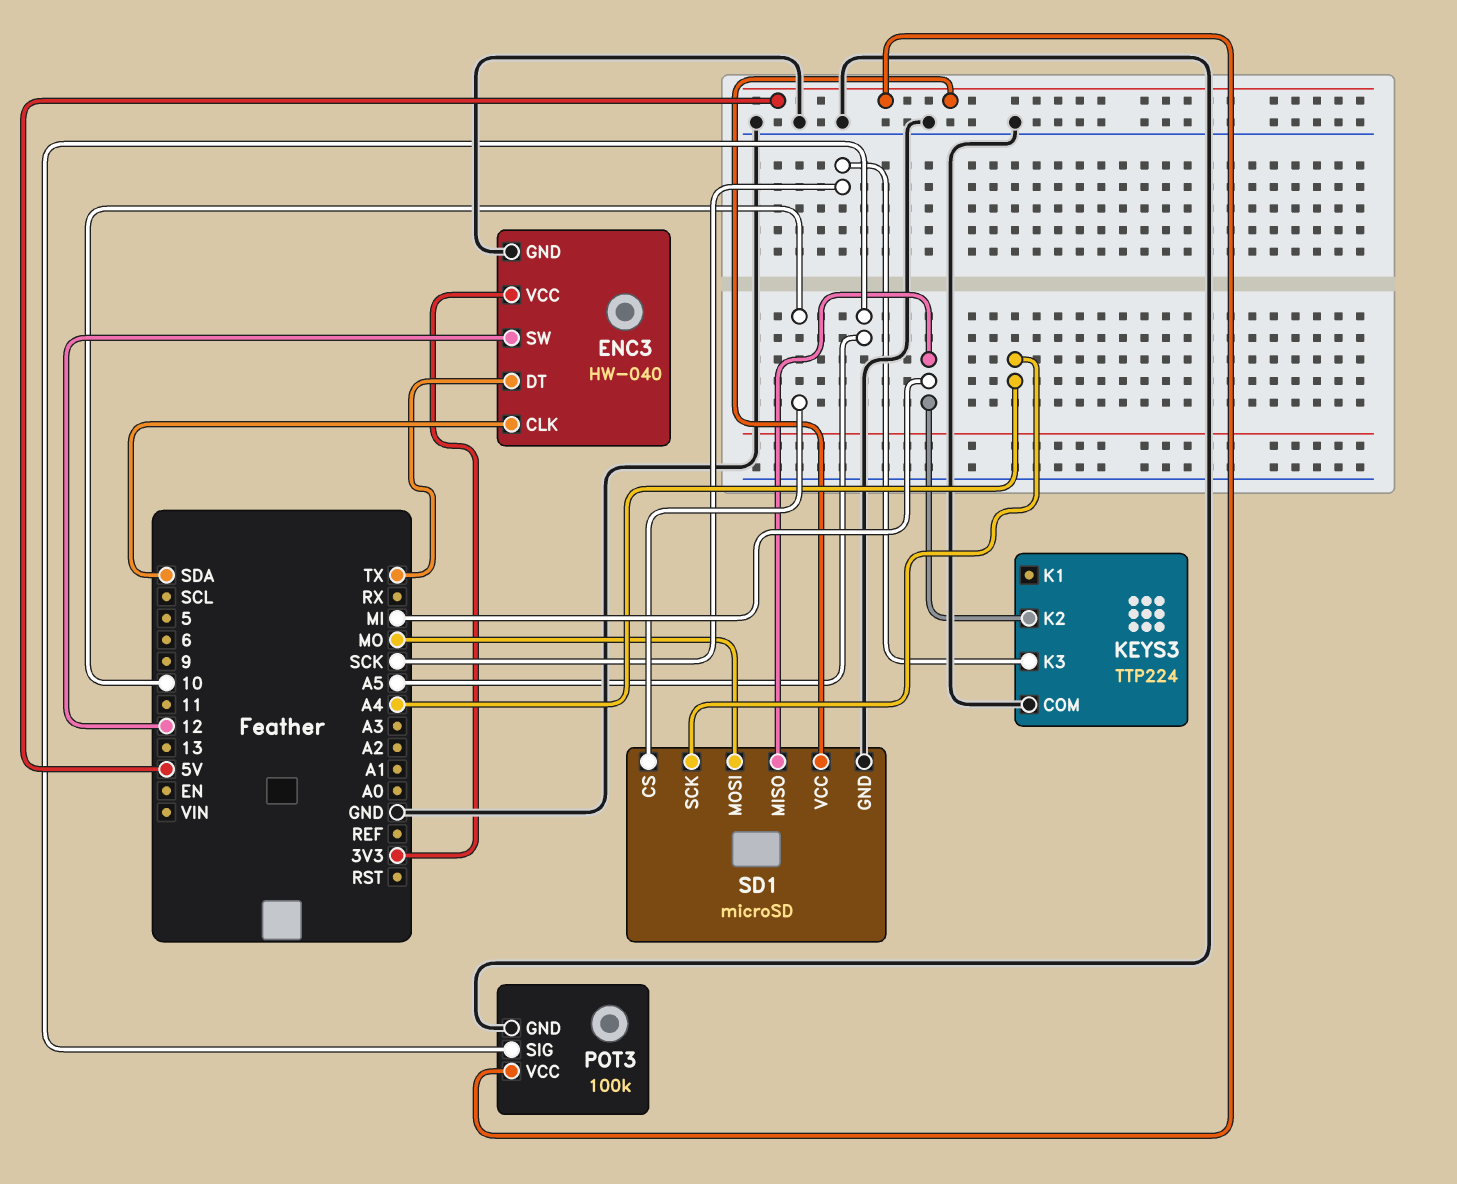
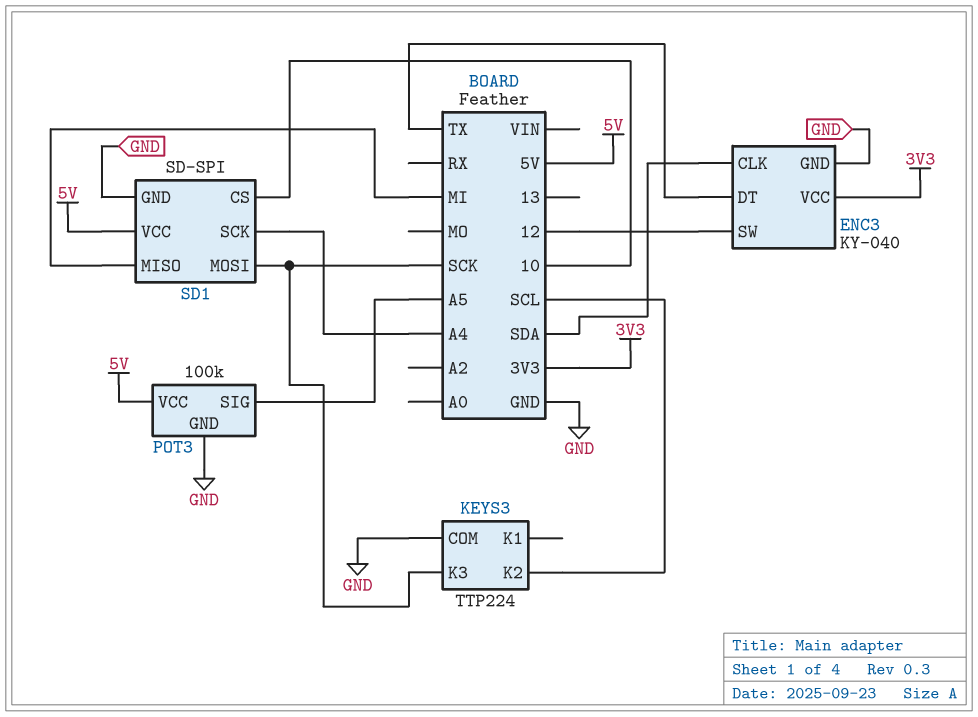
ENC3: HW-040 -> KY-040
KEYS3 pin K2: MI -> SCL
SD1: microSD -> SD-SPI
SD1 pin MOSI: MO -> SCK

